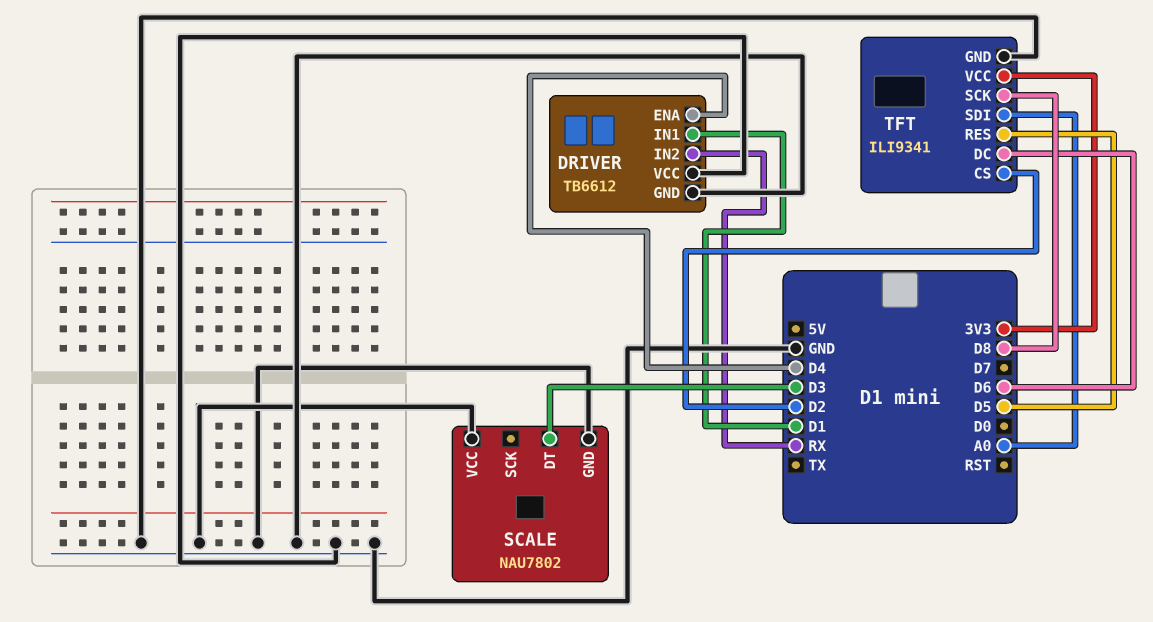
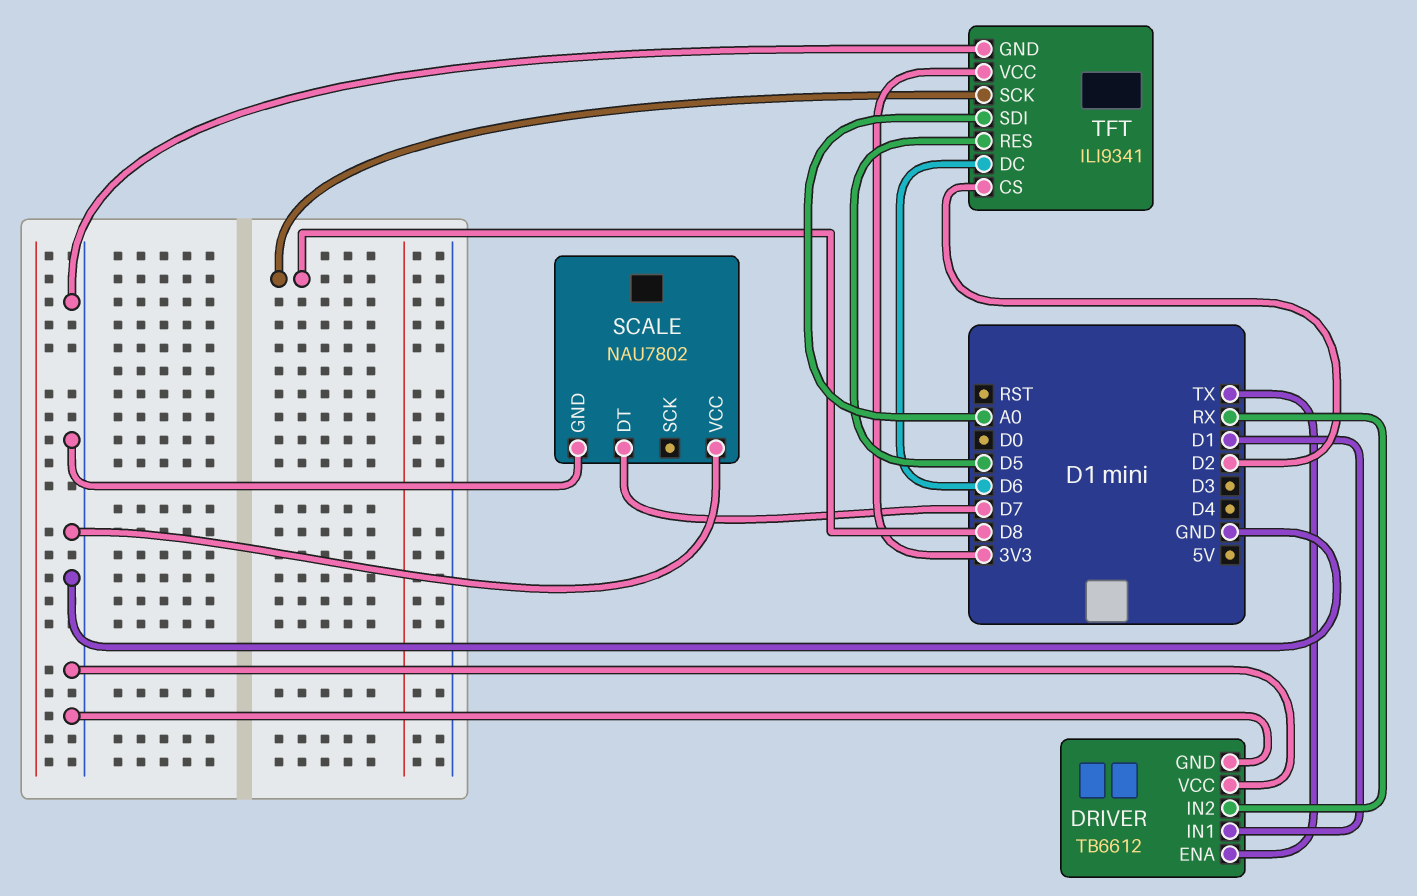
DRIVER pin ENA: D4 -> TX
SCALE pin DT: D3 -> D7

